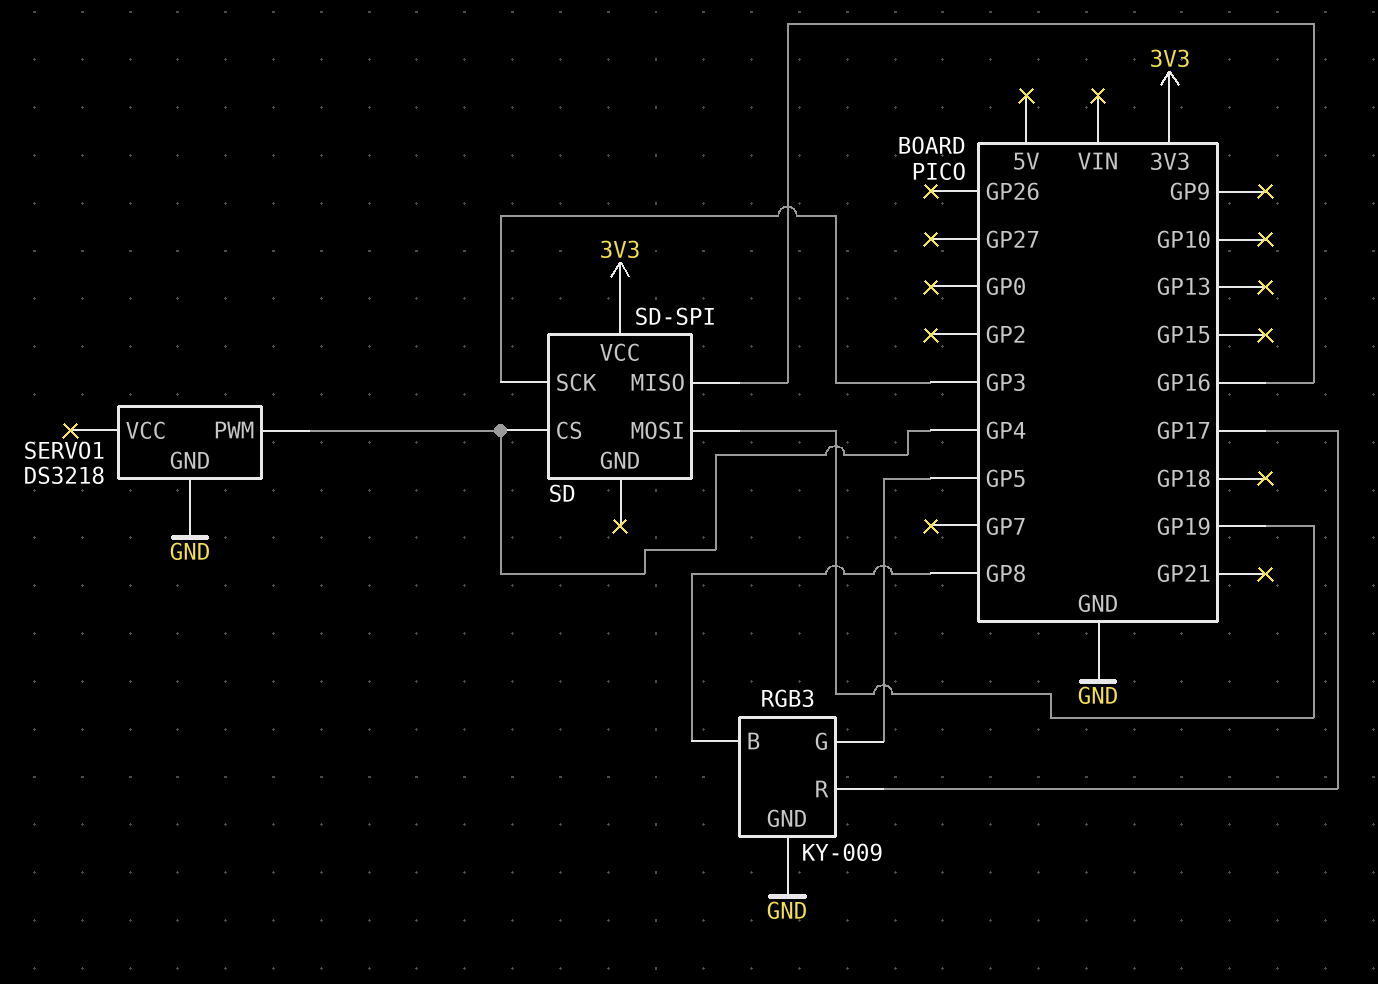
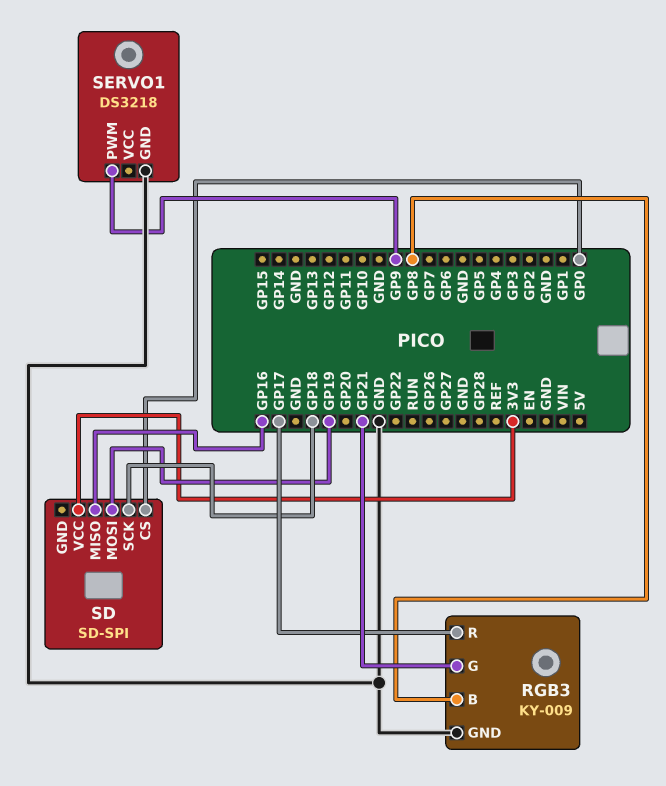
RGB3 pin G: GP5 -> GP21
SD pin CS: GP4 -> GP0
SD pin SCK: GP3 -> GP18
SERVO1 pin PWM: GP4 -> GP9

